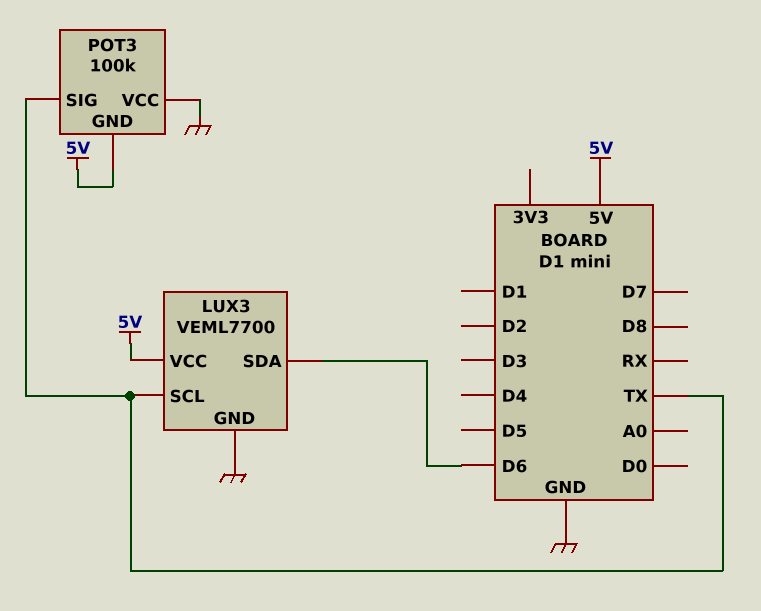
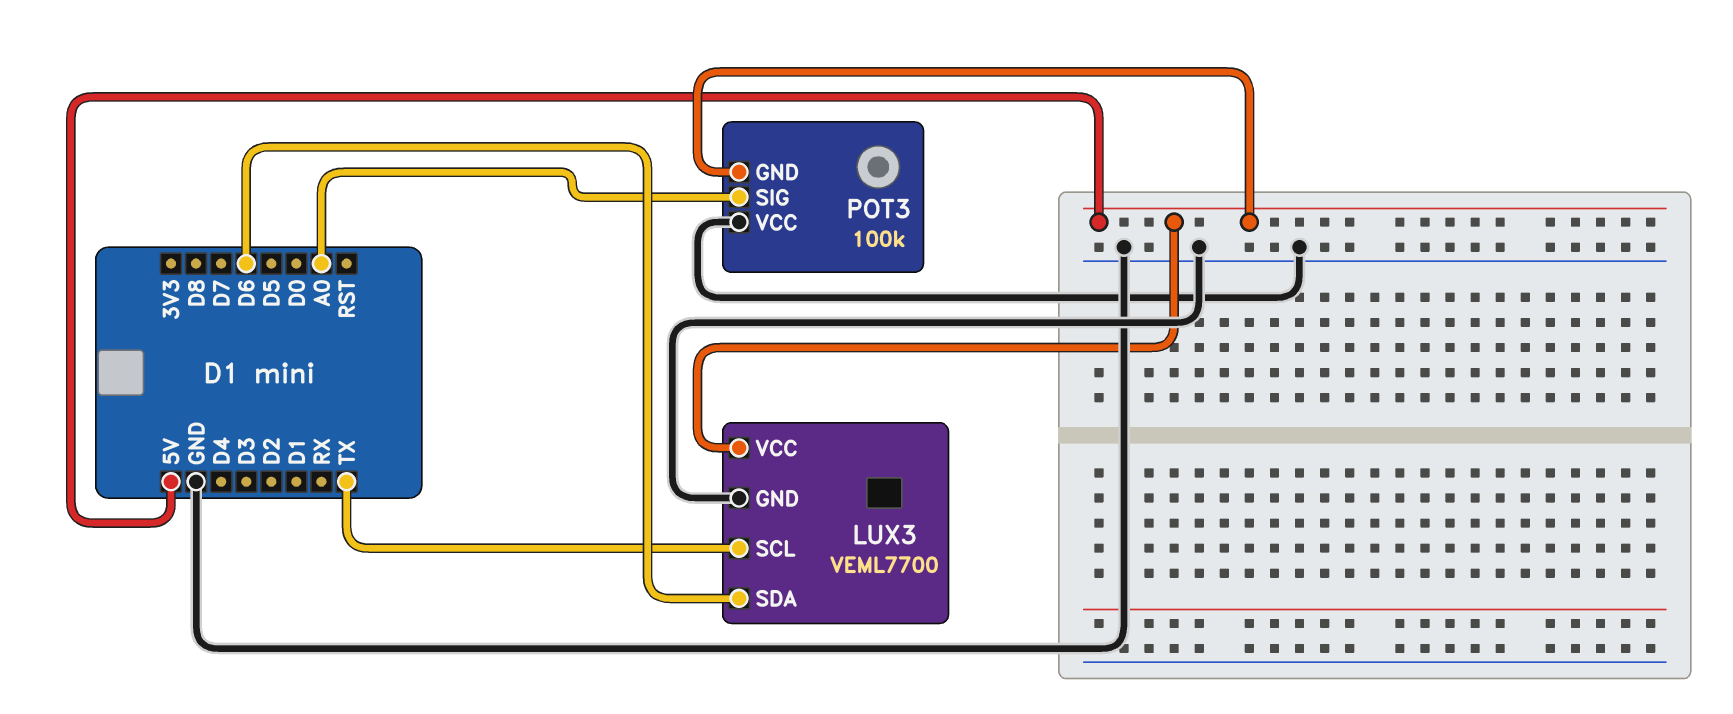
POT3 pin SIG: TX -> A0

